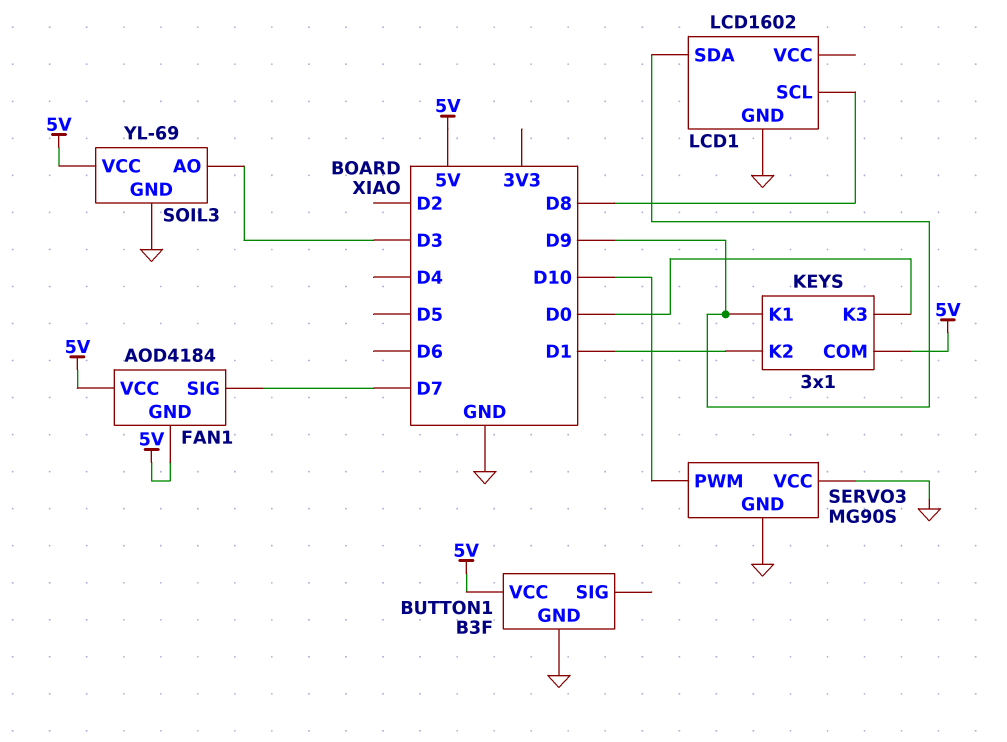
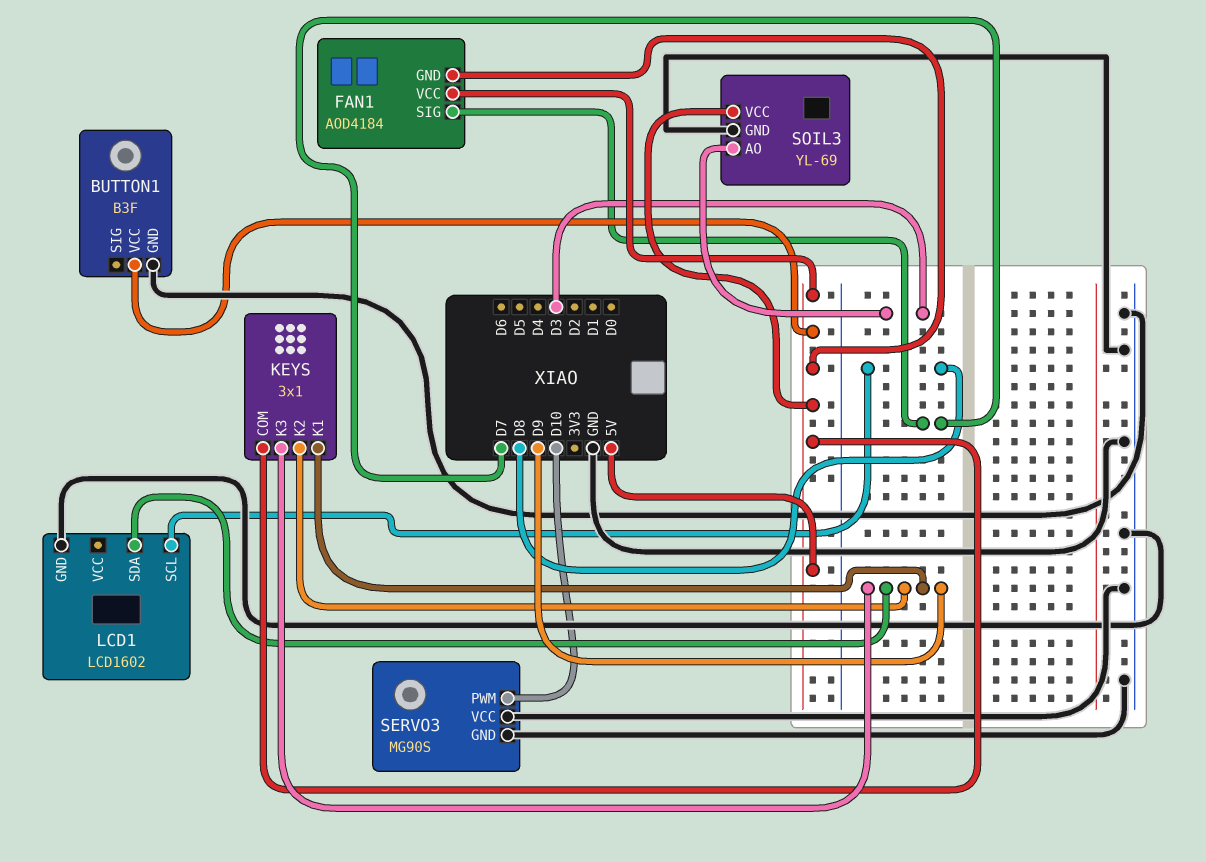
KEYS pin K2: D1 -> D9
KEYS pin K3: D0 -> D9

